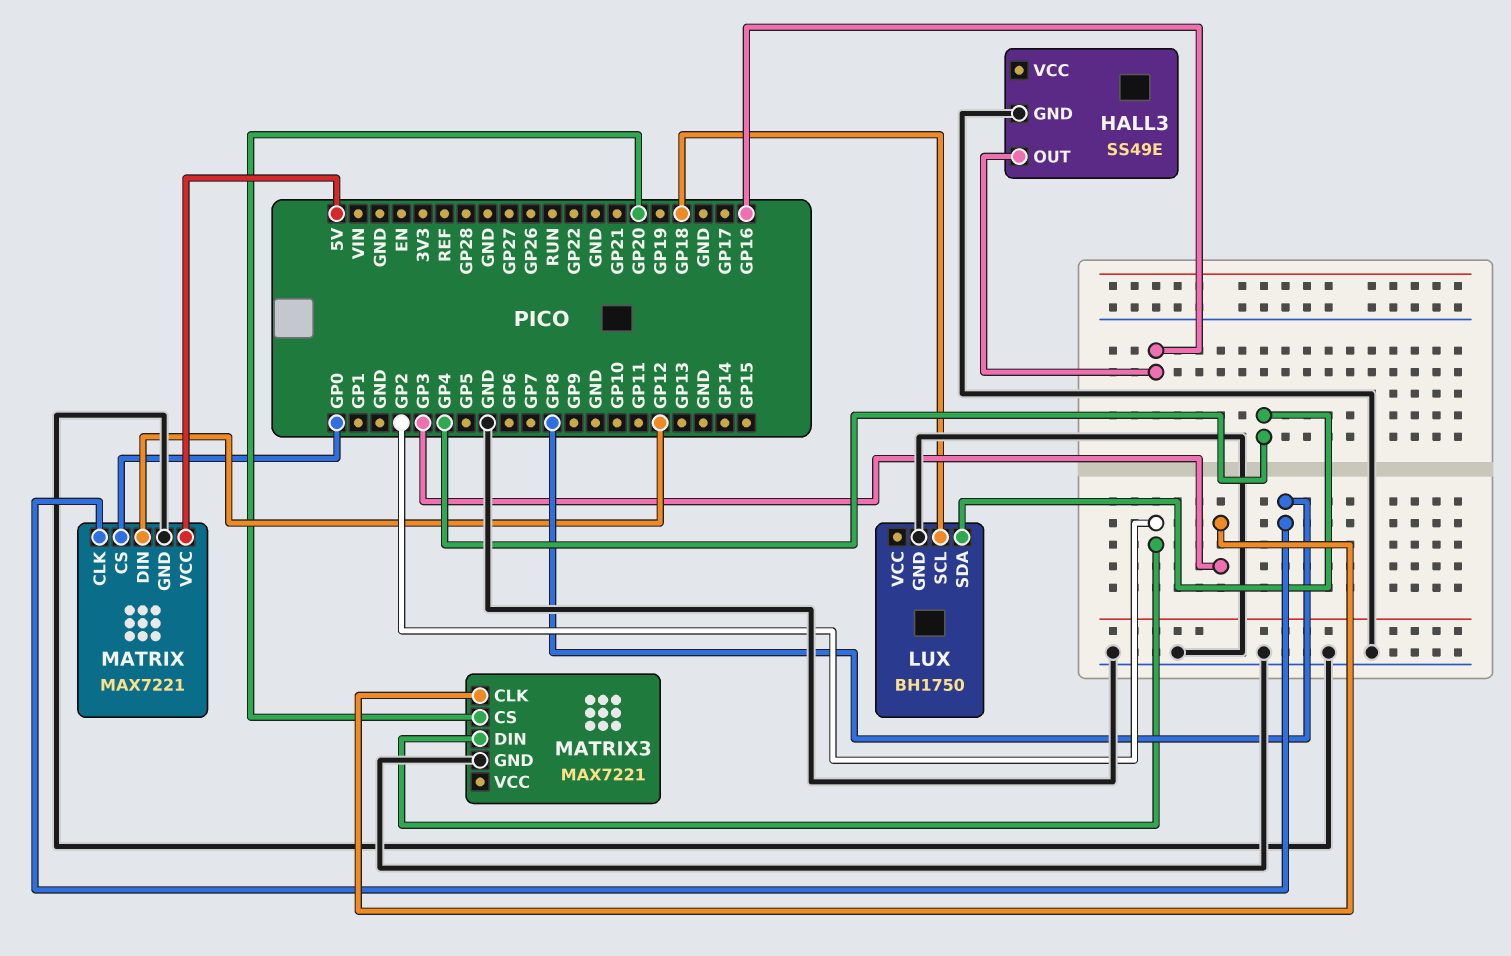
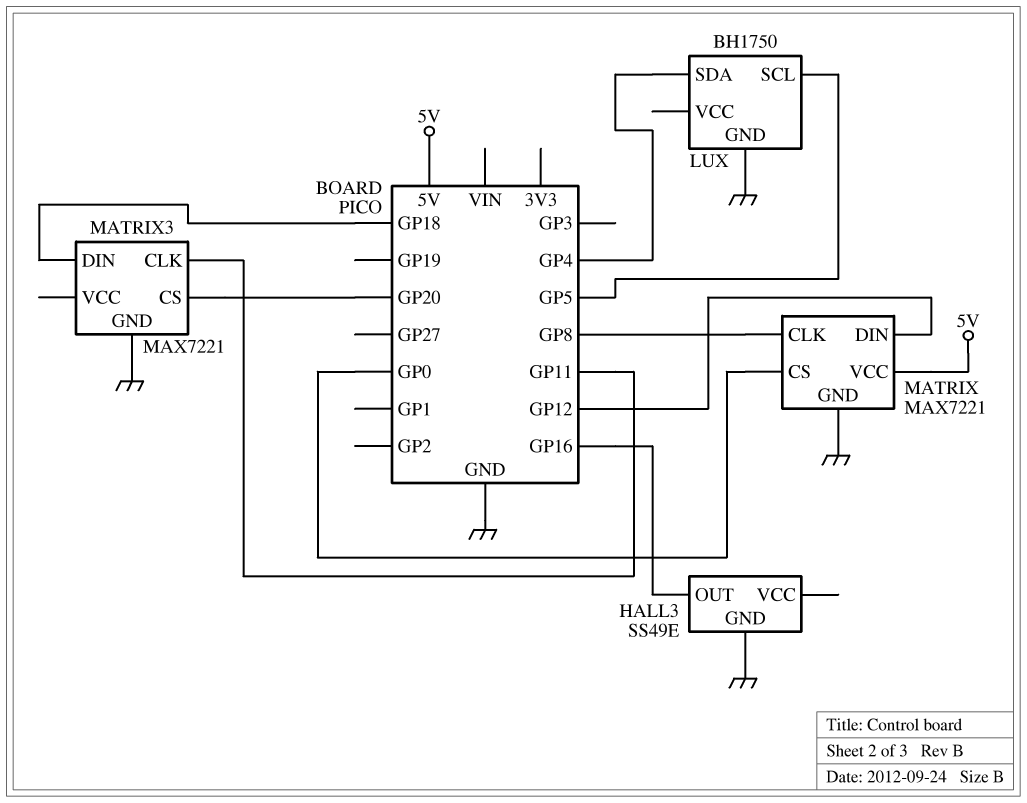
LUX pin SCL: GP18 -> GP5
MATRIX3 pin CLK: GP3 -> GP11
MATRIX3 pin DIN: GP2 -> GP18

